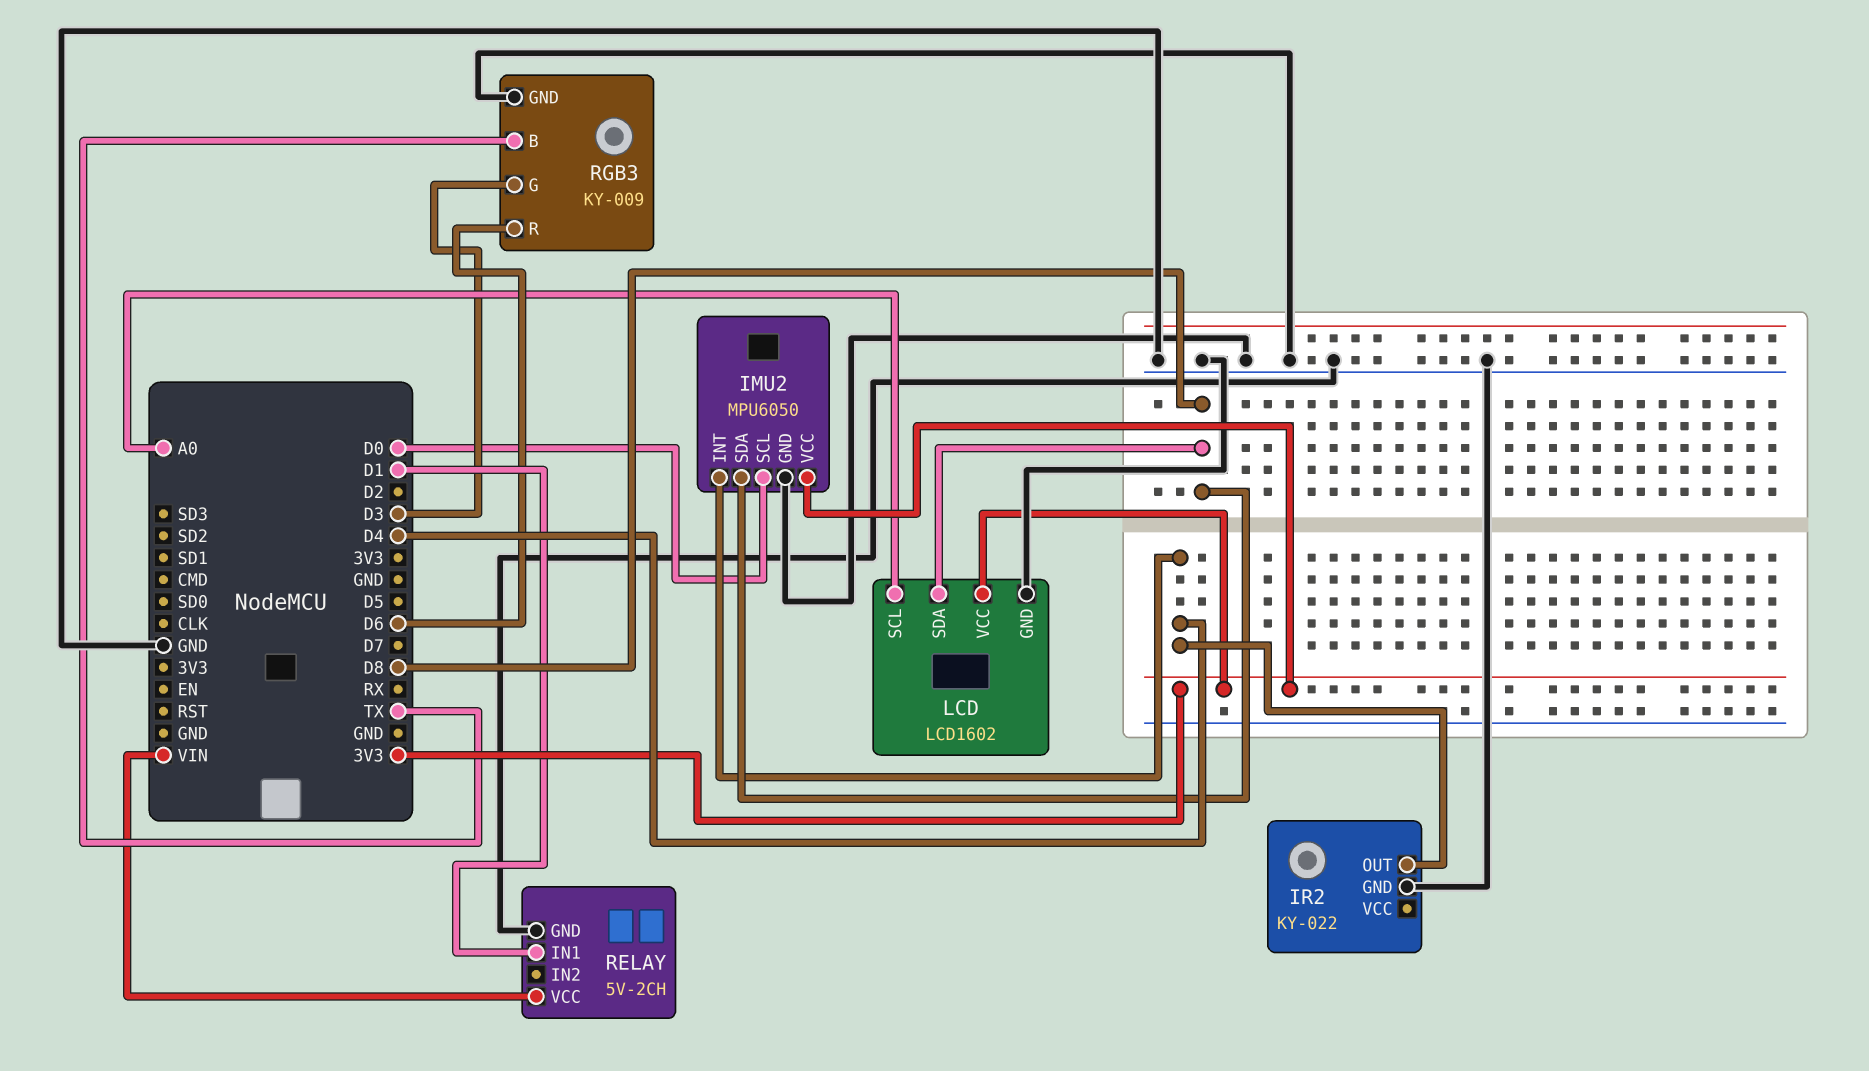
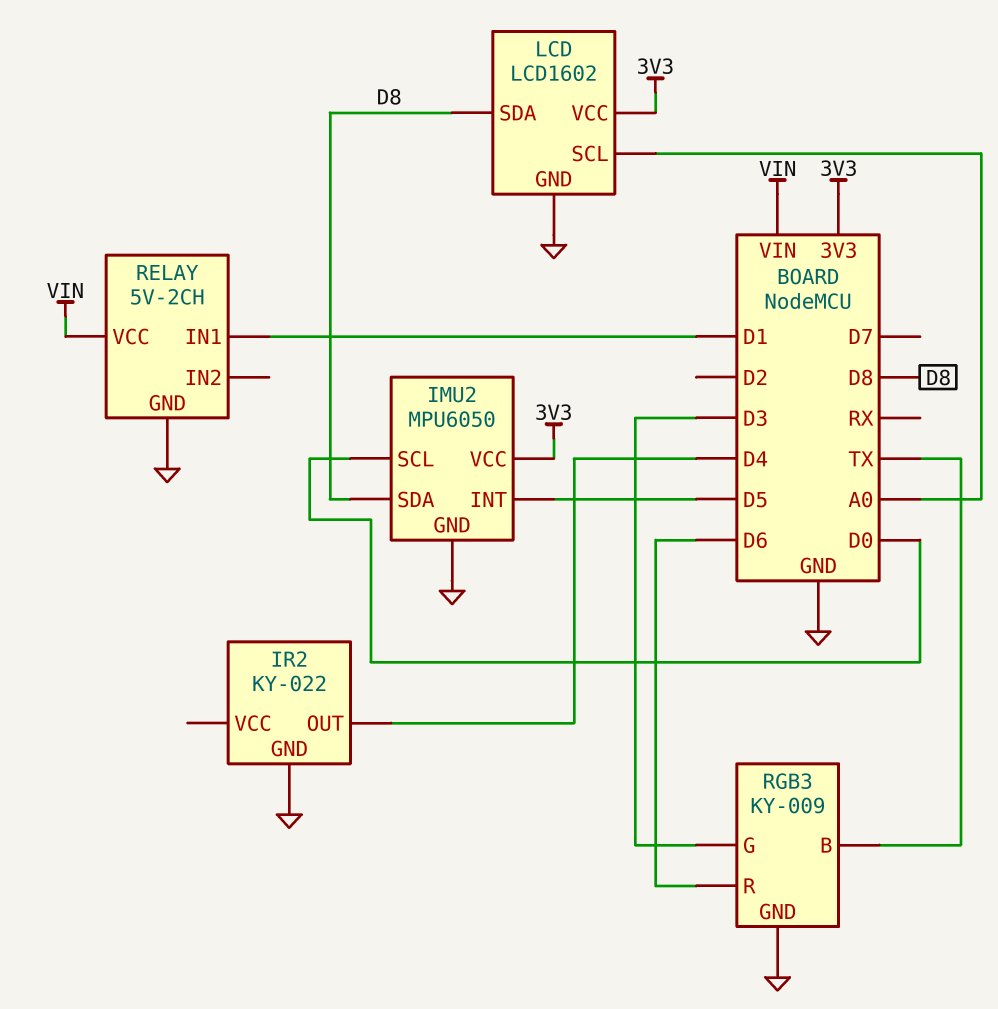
IMU2 pin INT: D4 -> D5

